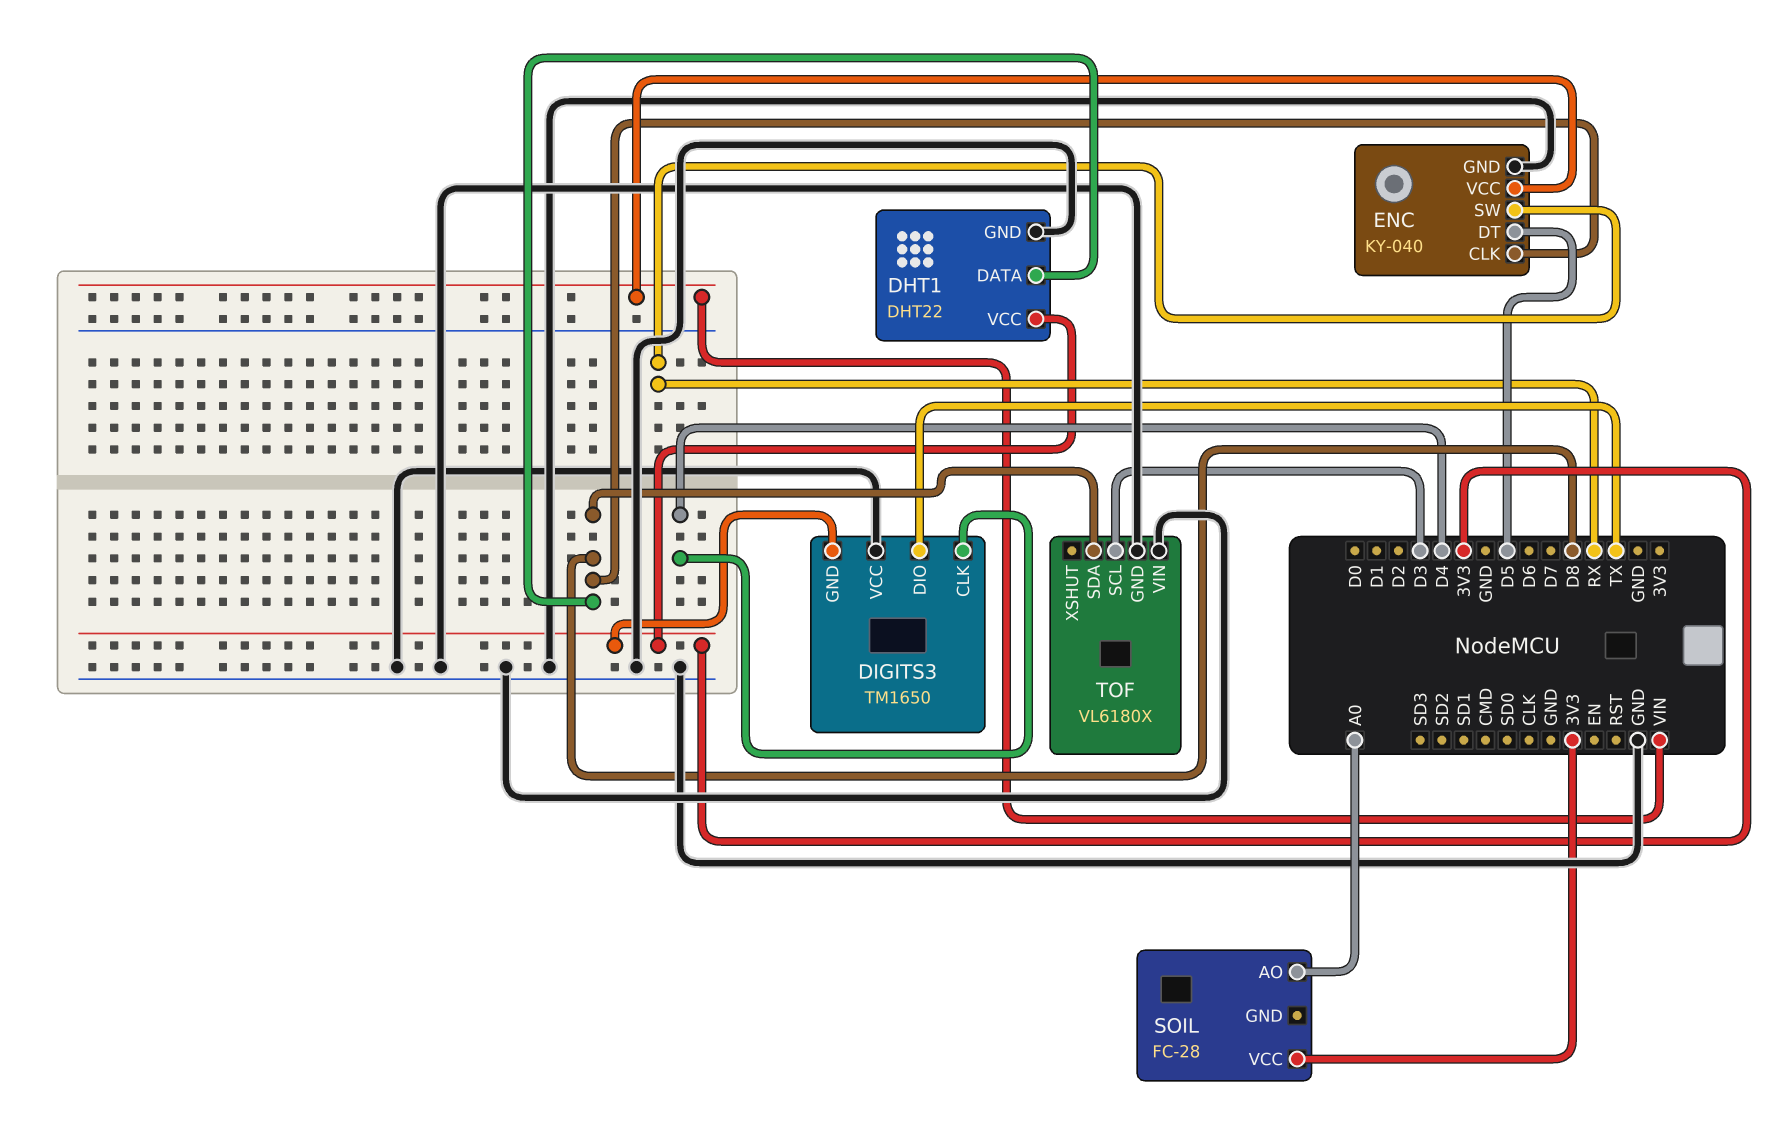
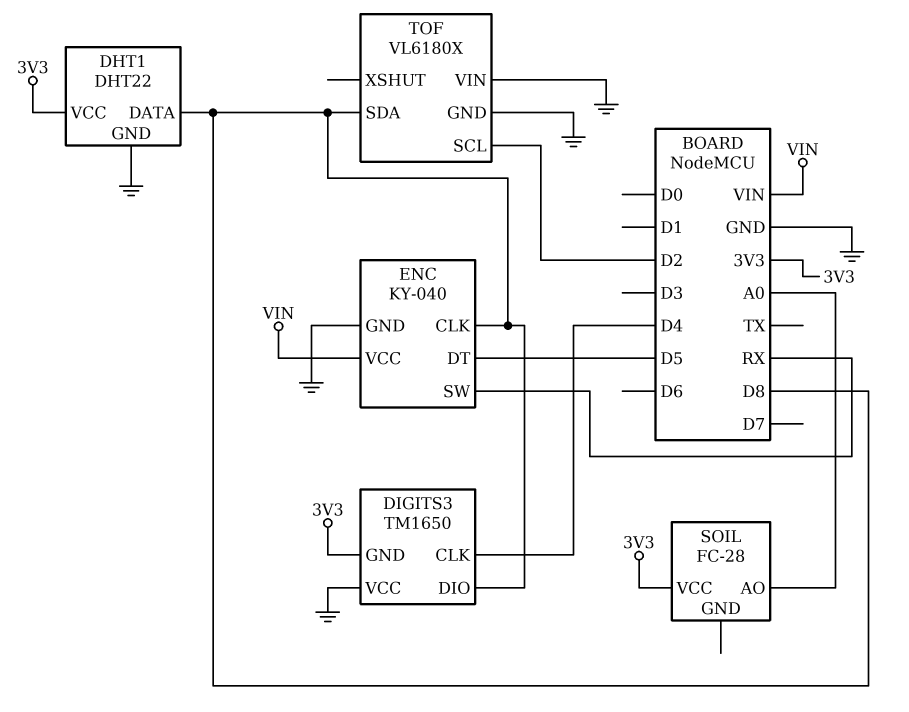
DIGITS3 pin DIO: TX -> D8
TOF pin SCL: D3 -> D2

